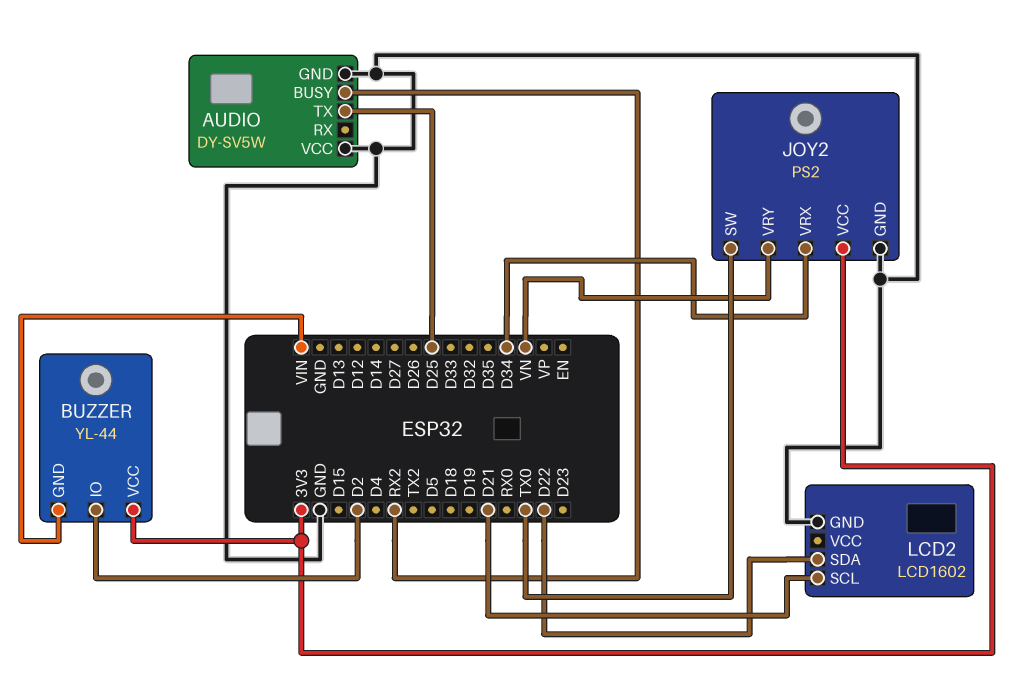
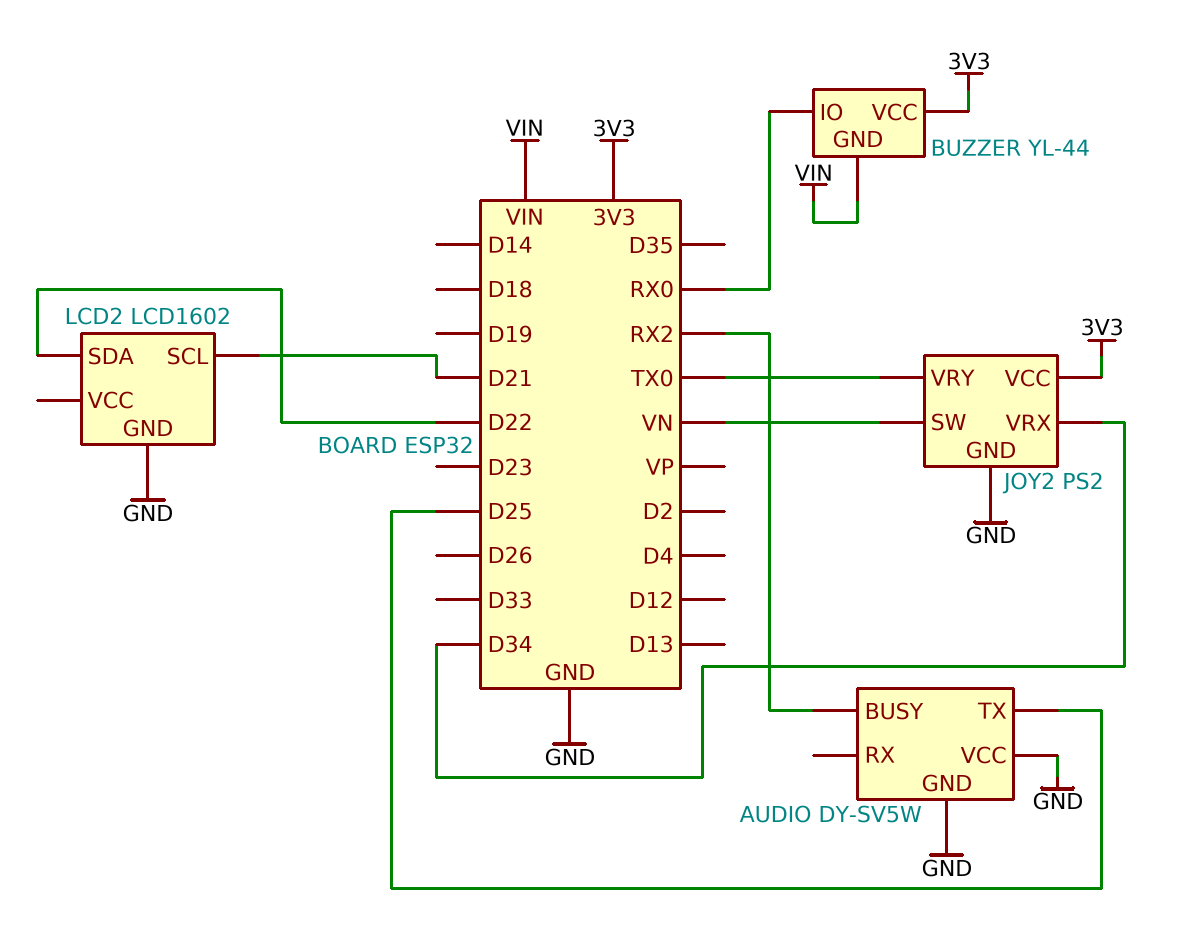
BUZZER pin IO: D2 -> RX0
JOY2 pin SW: TX0 -> VN
JOY2 pin VRY: VN -> TX0

